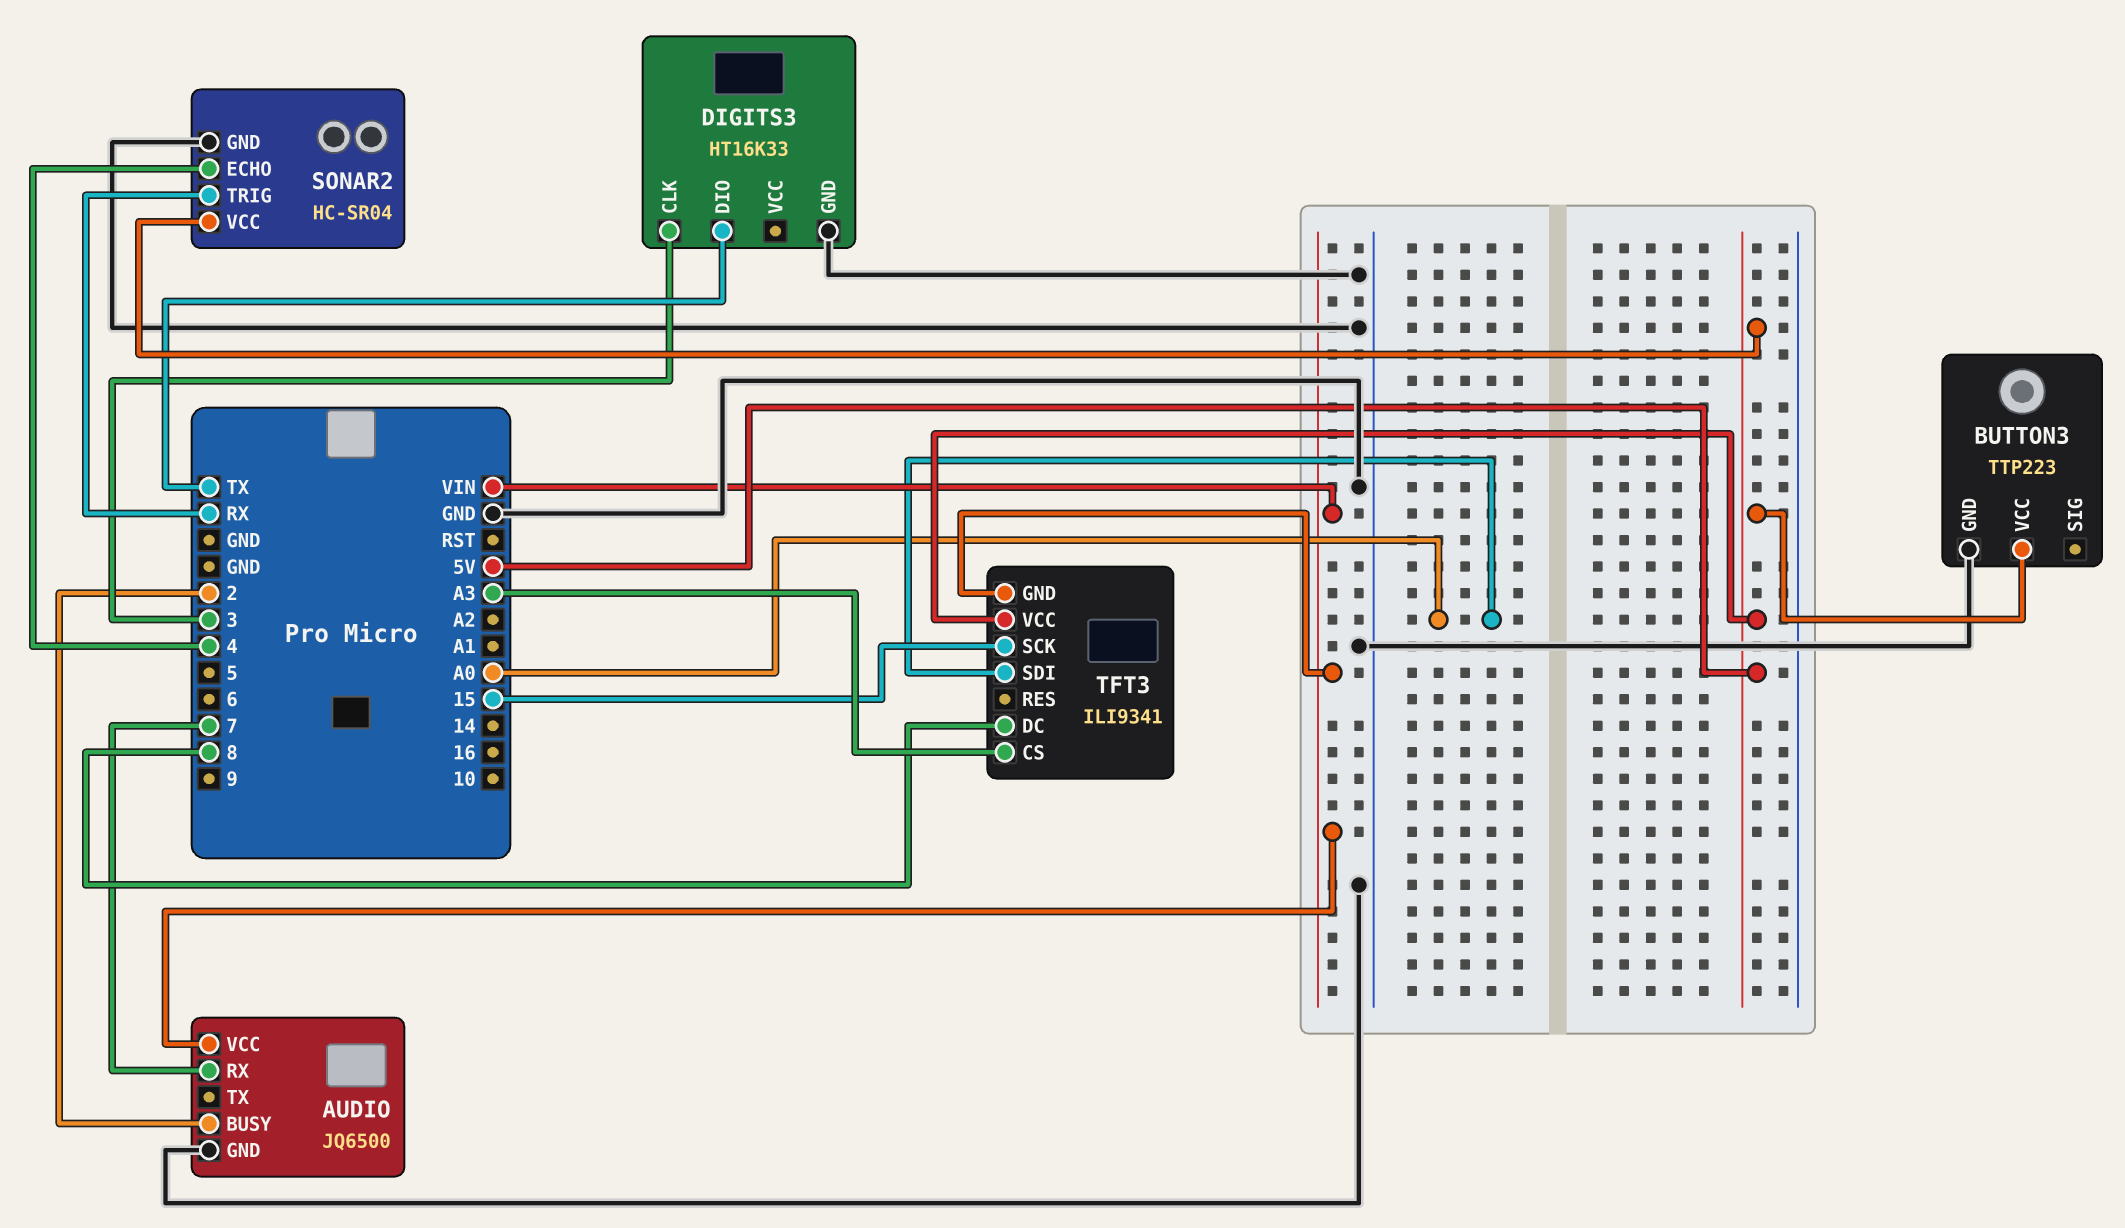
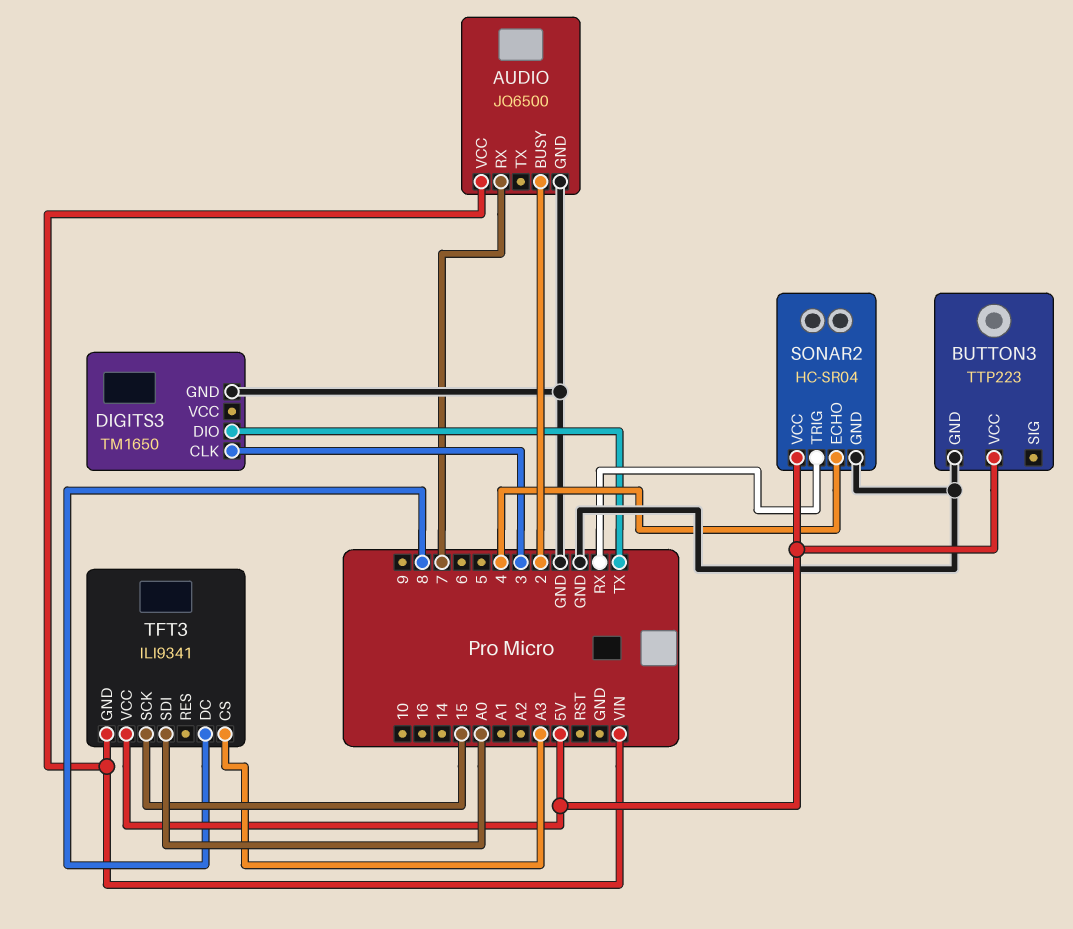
DIGITS3: HT16K33 -> TM1650

